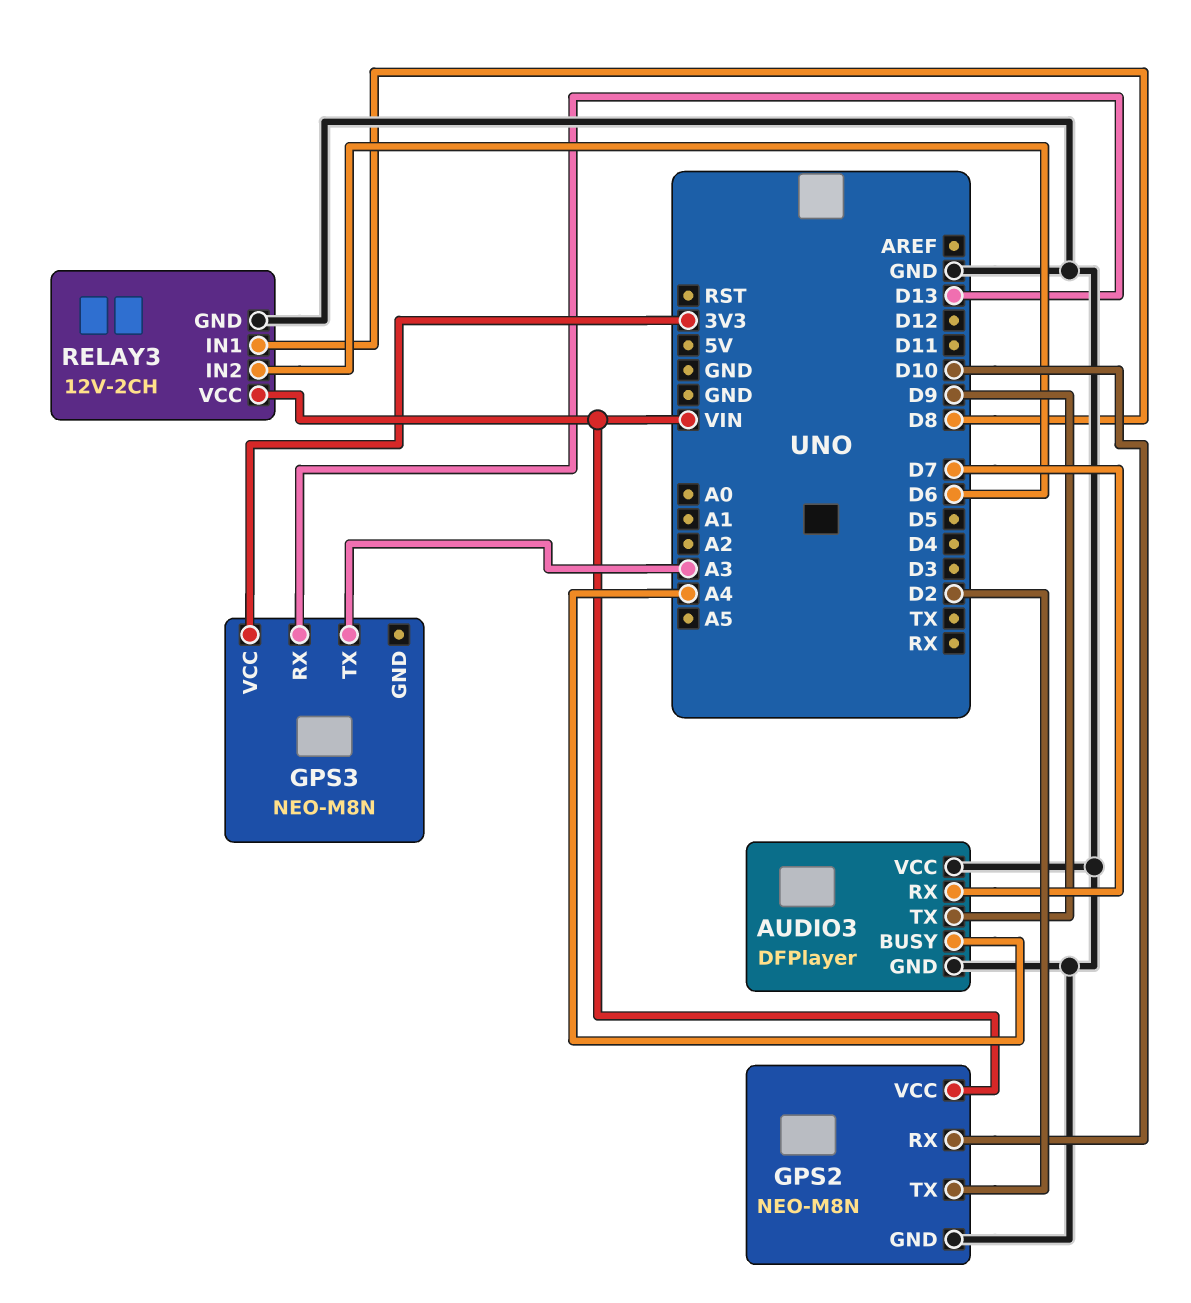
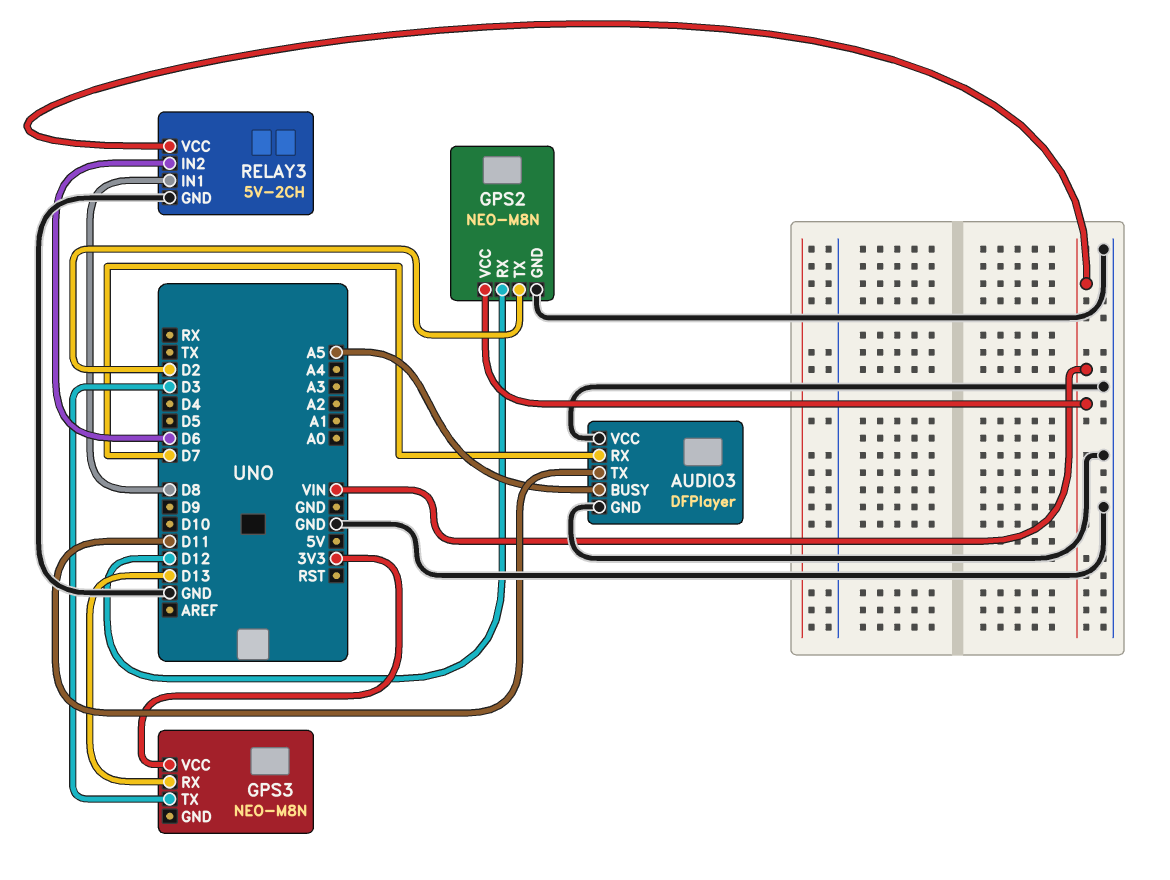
AUDIO3 pin BUSY: A4 -> A5
AUDIO3 pin TX: D9 -> D11
GPS2 pin RX: D10 -> D12
GPS3 pin TX: A3 -> D3
RELAY3: 12V-2CH -> 5V-2CH

